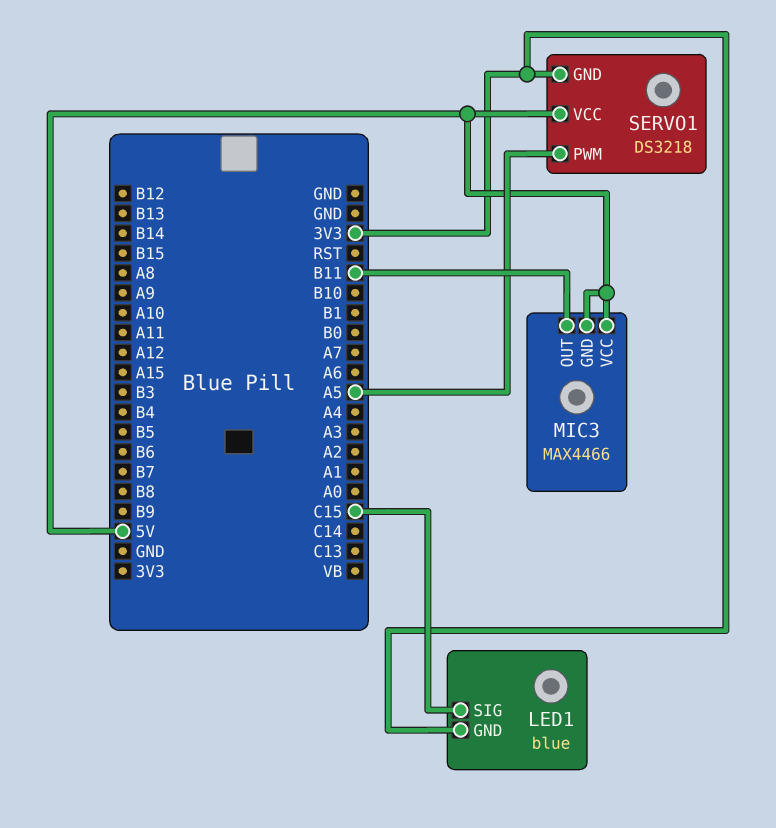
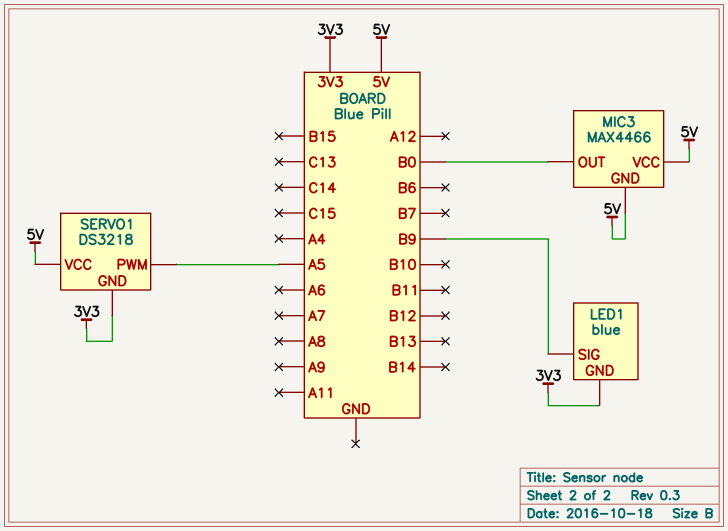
LED1 pin SIG: C15 -> B9
MIC3 pin OUT: B11 -> B0

